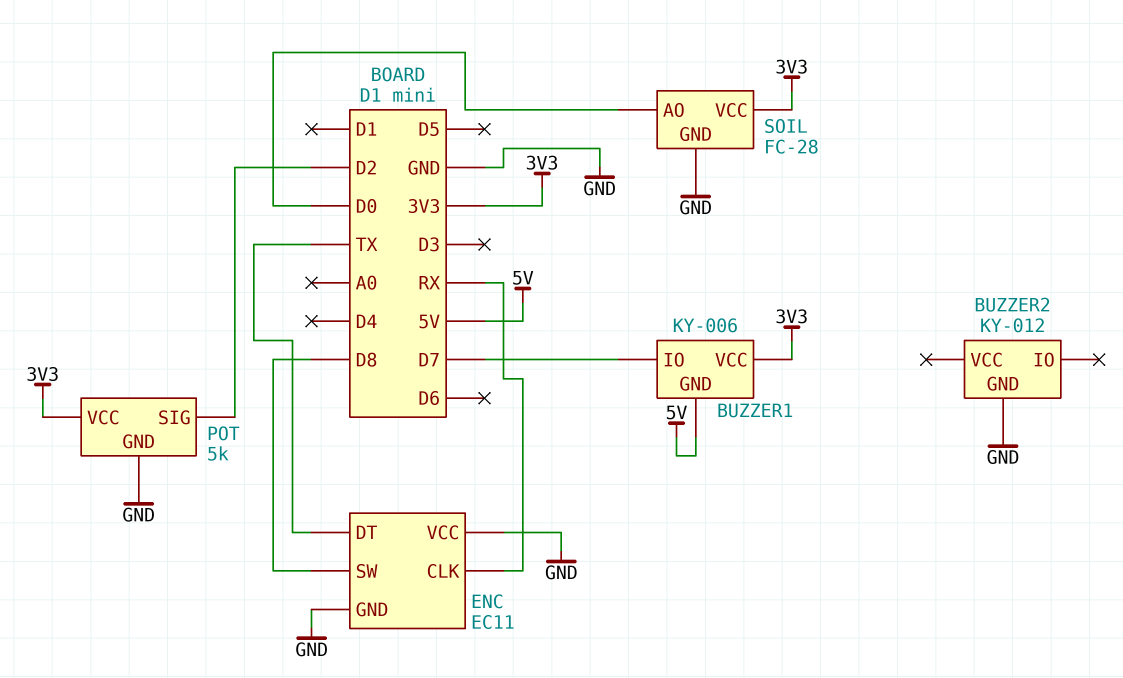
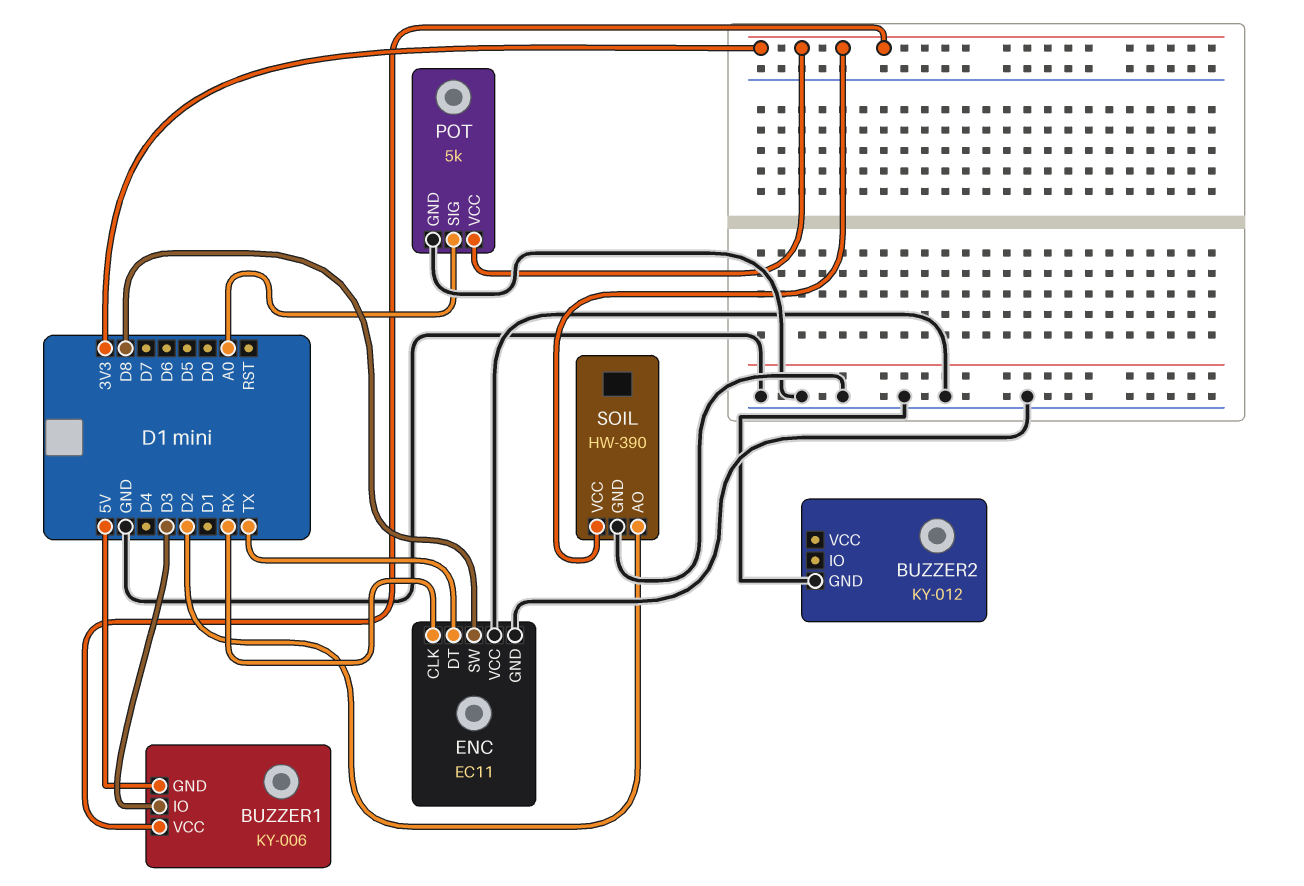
BUZZER1 pin IO: D7 -> D3
POT pin SIG: D2 -> A0
SOIL: FC-28 -> HW-390
SOIL pin AO: D0 -> D2

